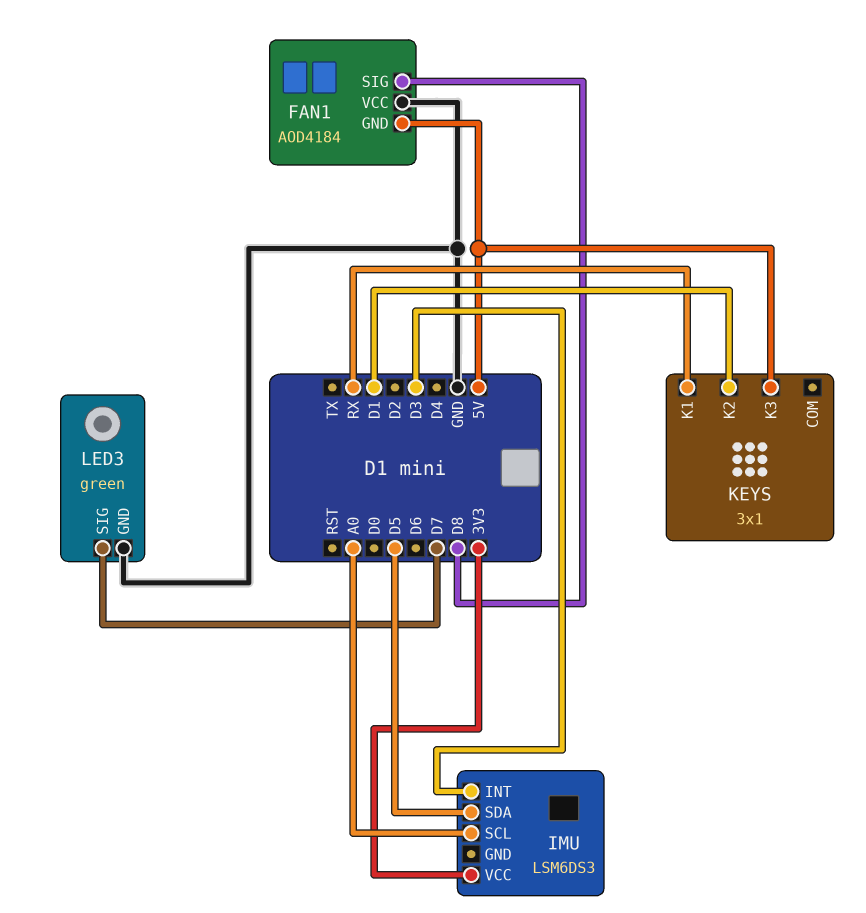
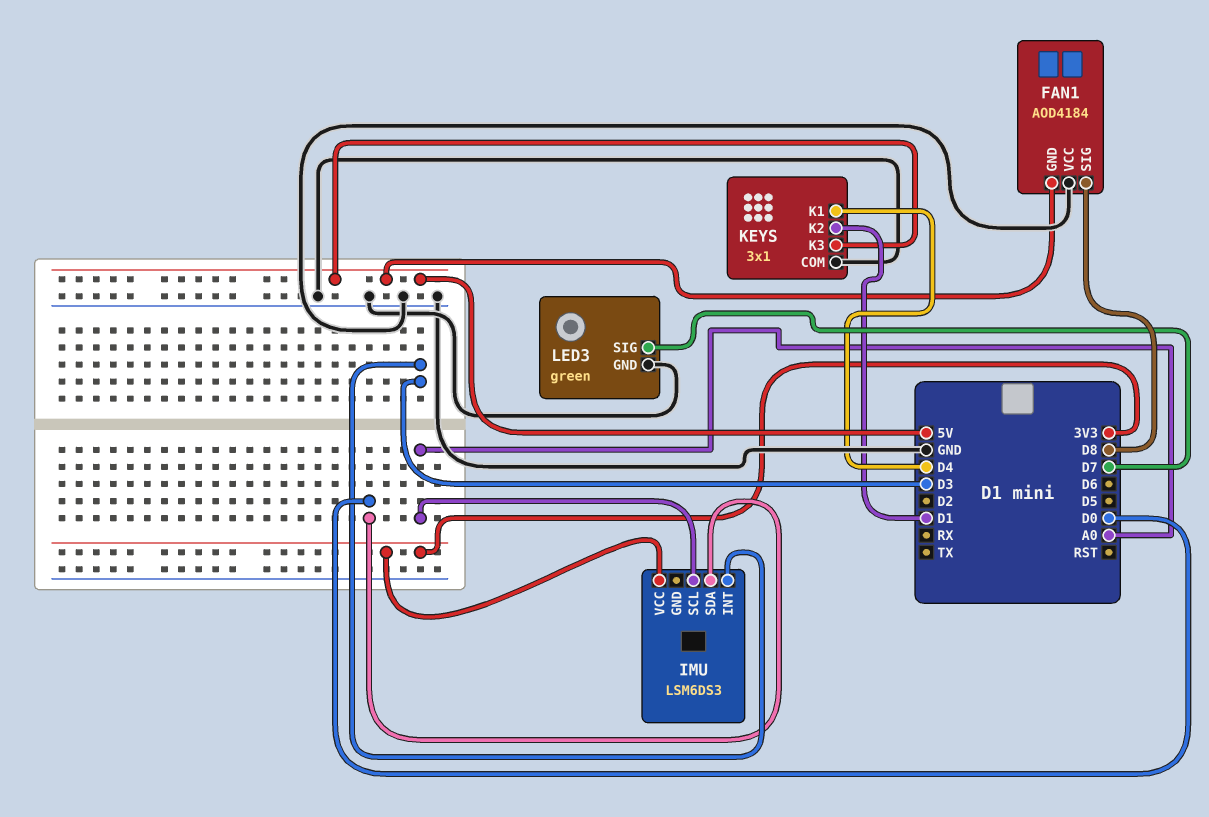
IMU pin SDA: D5 -> D0
KEYS pin COM: none -> GND
KEYS pin K1: RX -> D4

